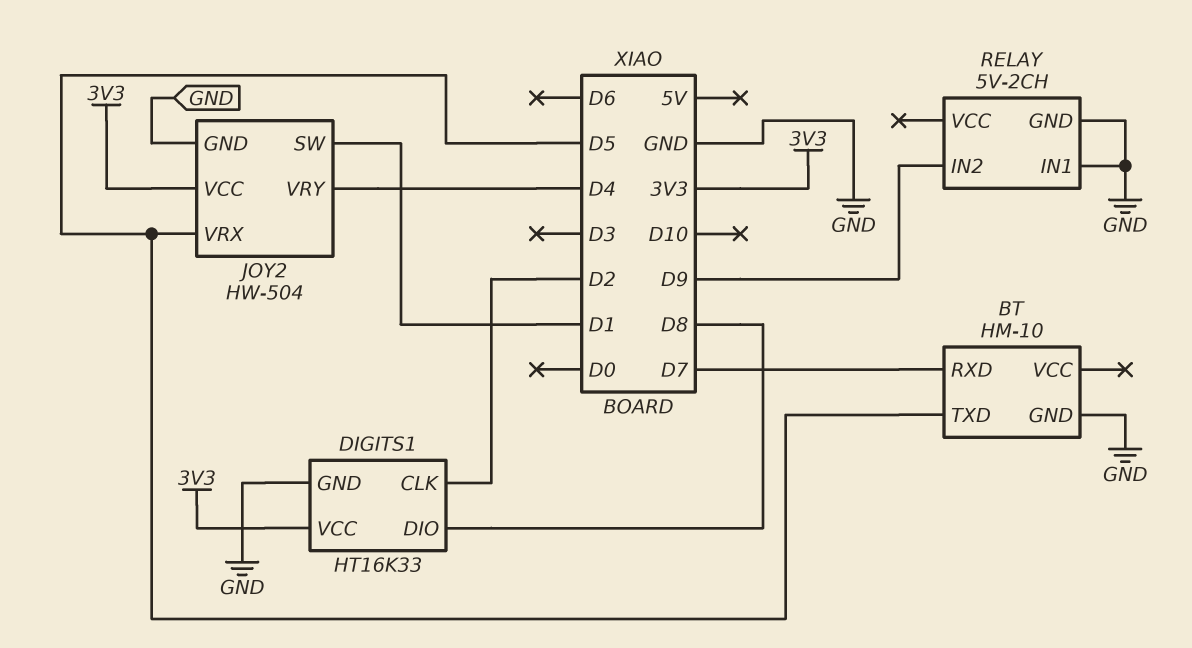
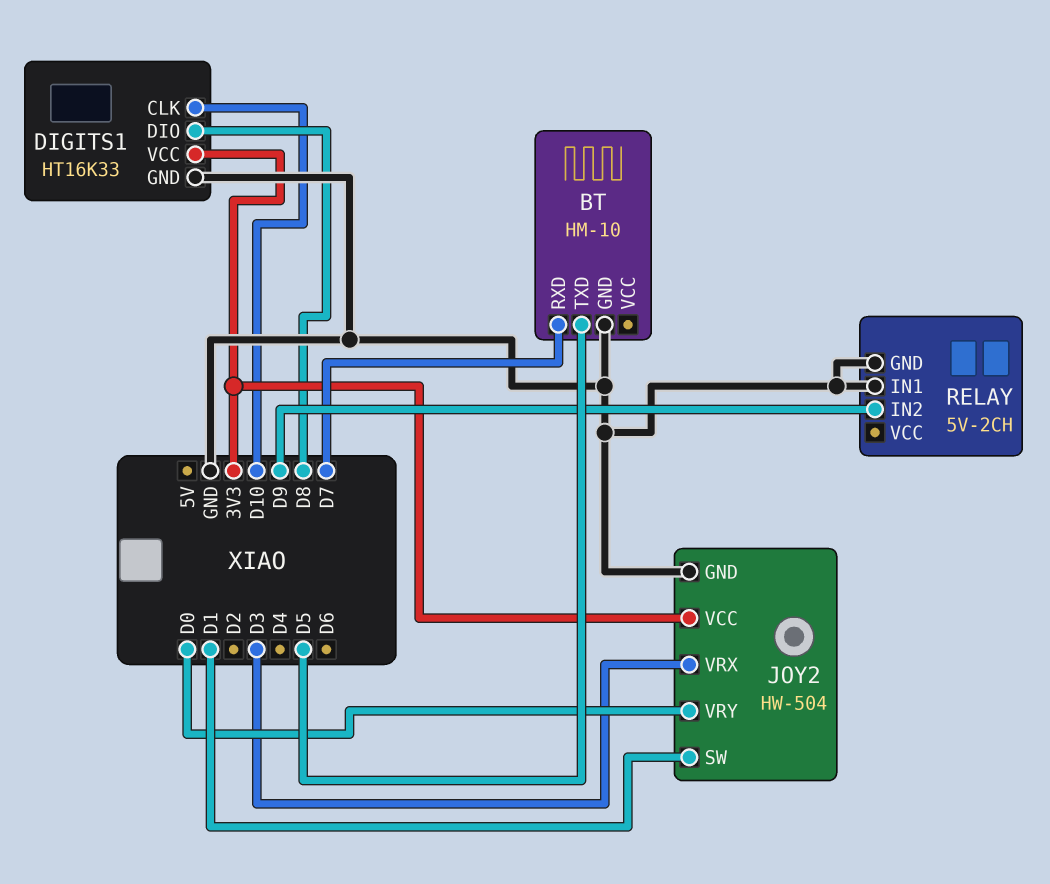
DIGITS1 pin CLK: D2 -> D10
JOY2 pin VRX: D5 -> D3
JOY2 pin VRY: D4 -> D0

